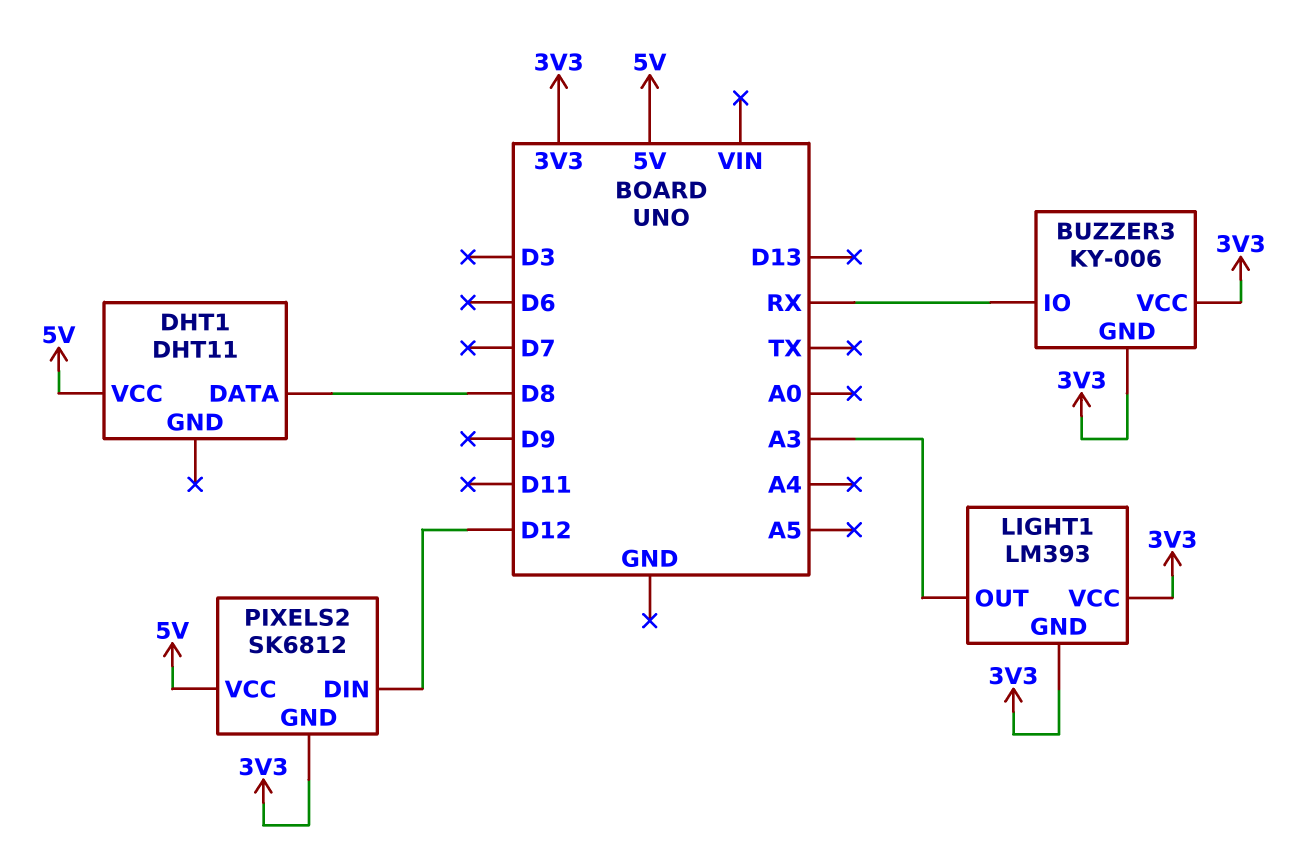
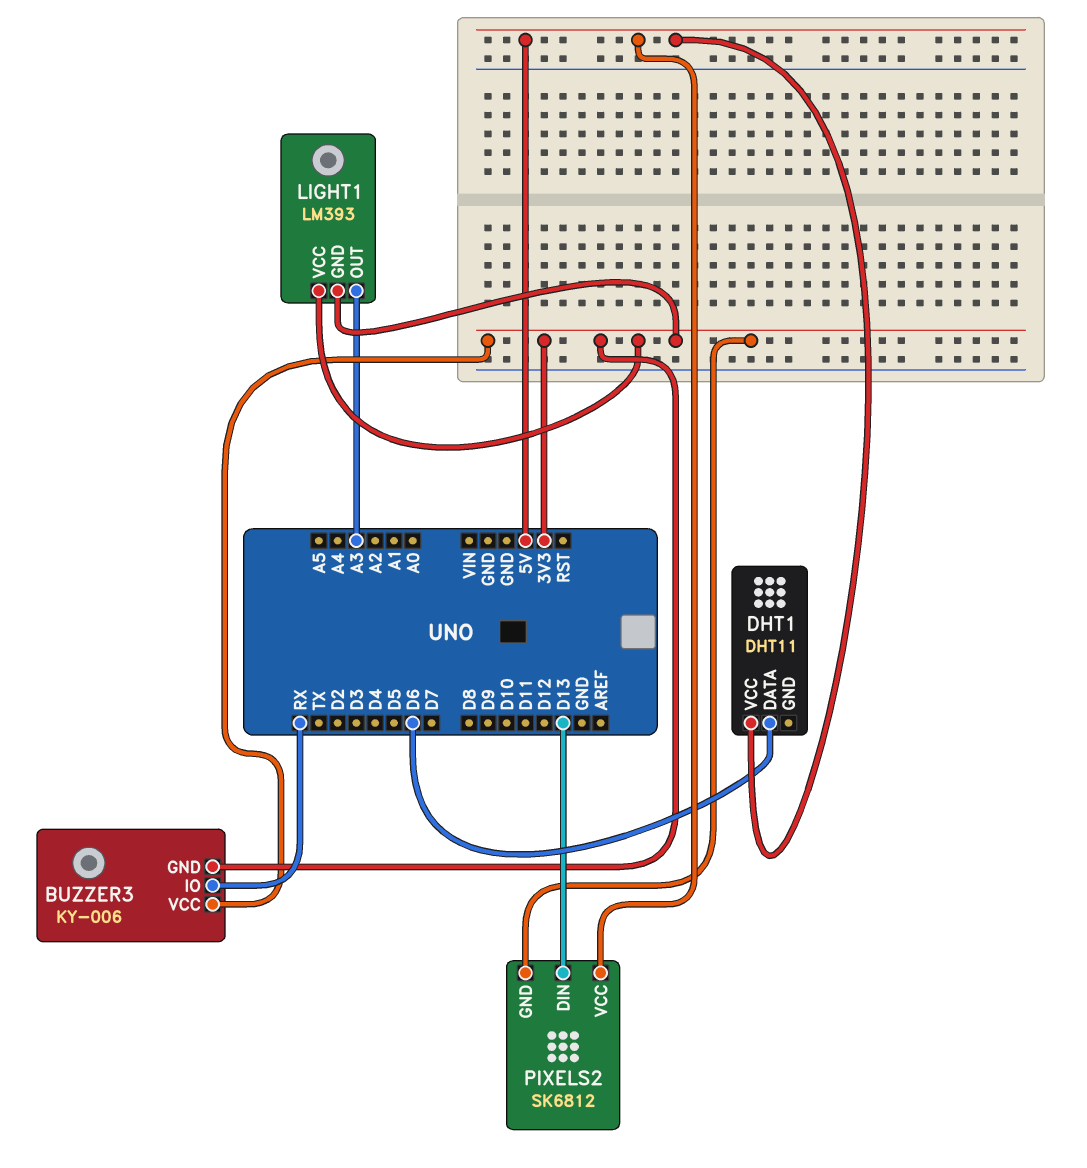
DHT1 pin DATA: D8 -> D6
PIXELS2 pin DIN: D12 -> D13

